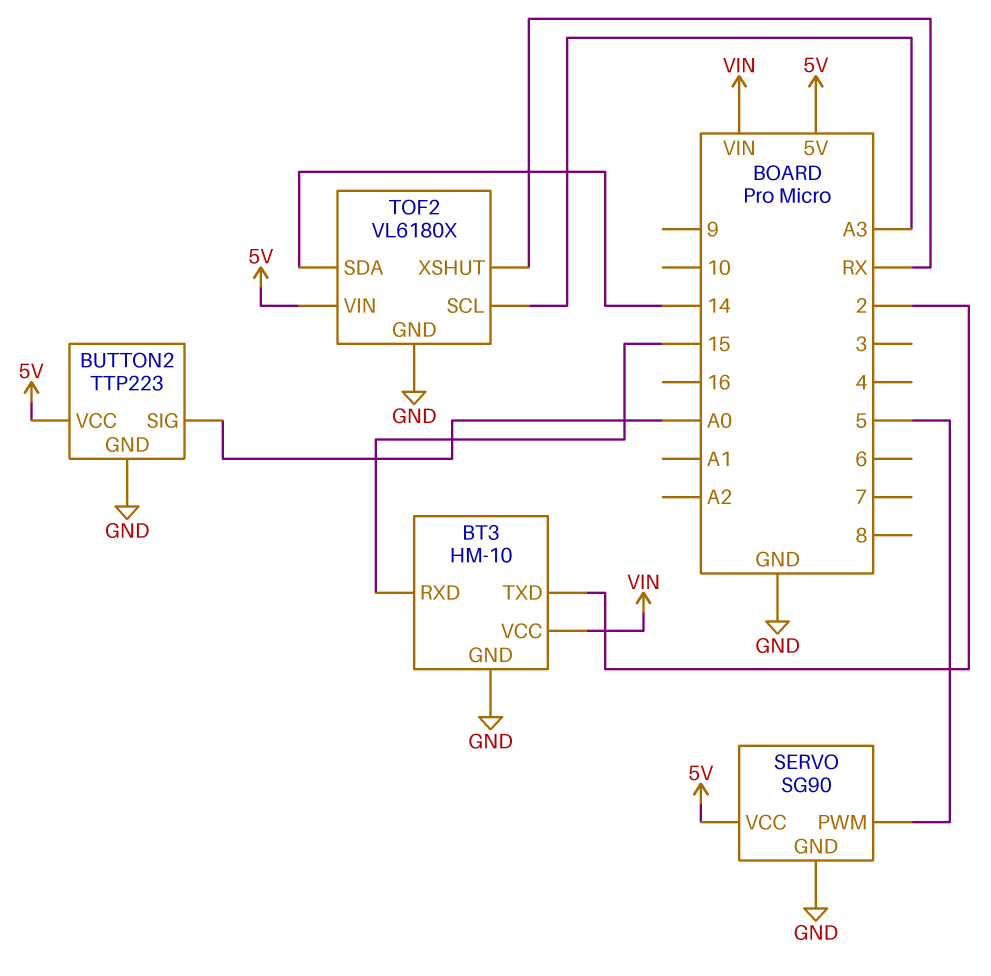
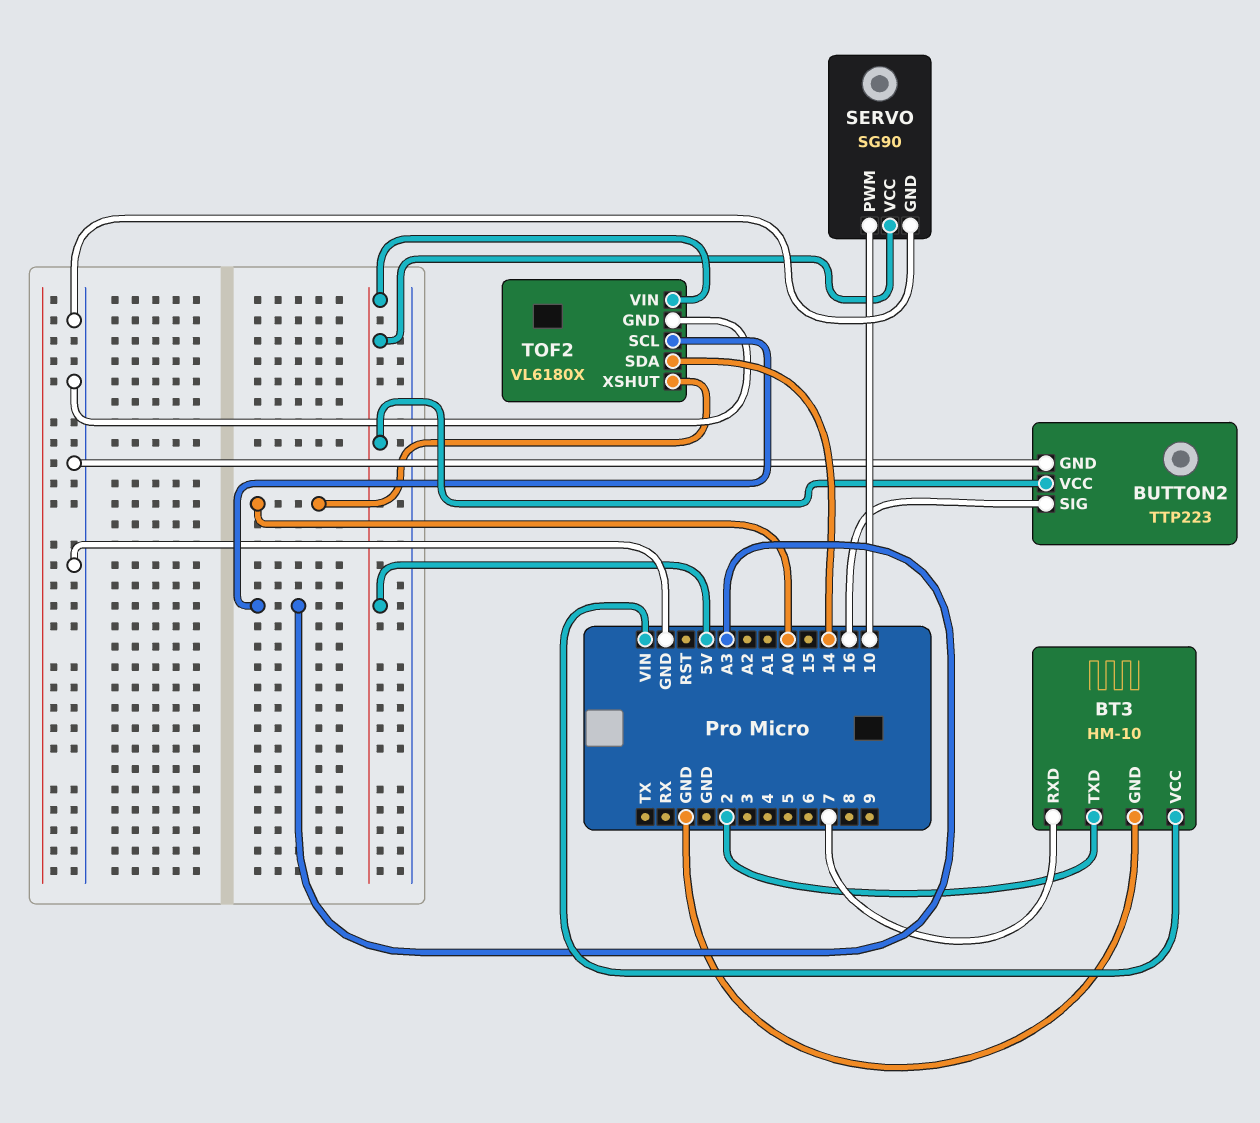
BT3 pin RXD: 15 -> 7
BUTTON2 pin SIG: A0 -> 16
SERVO pin PWM: 5 -> 10
TOF2 pin XSHUT: RX -> A0

